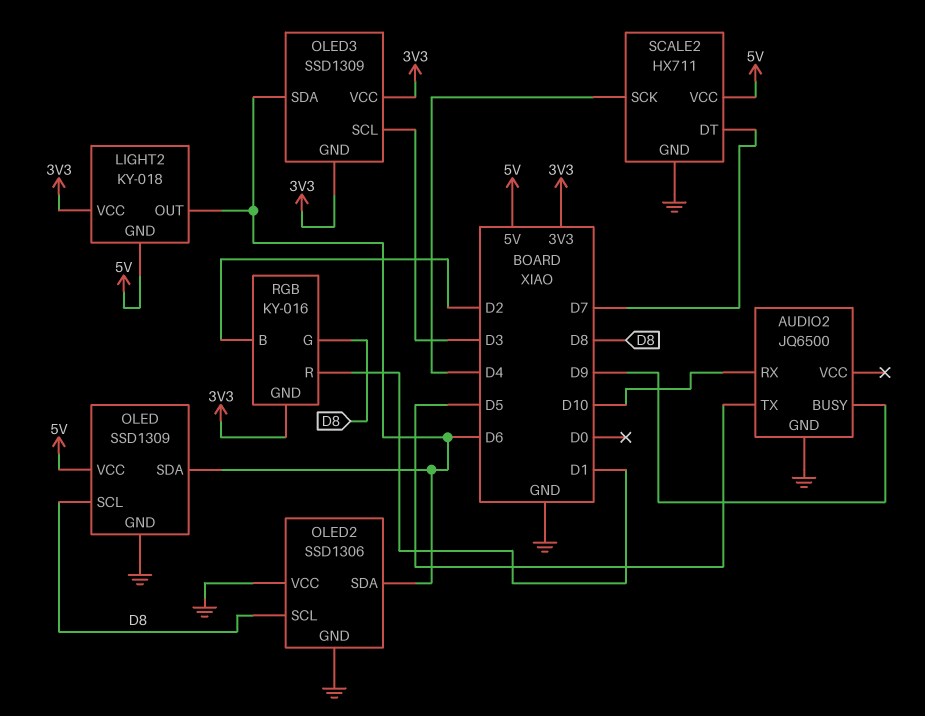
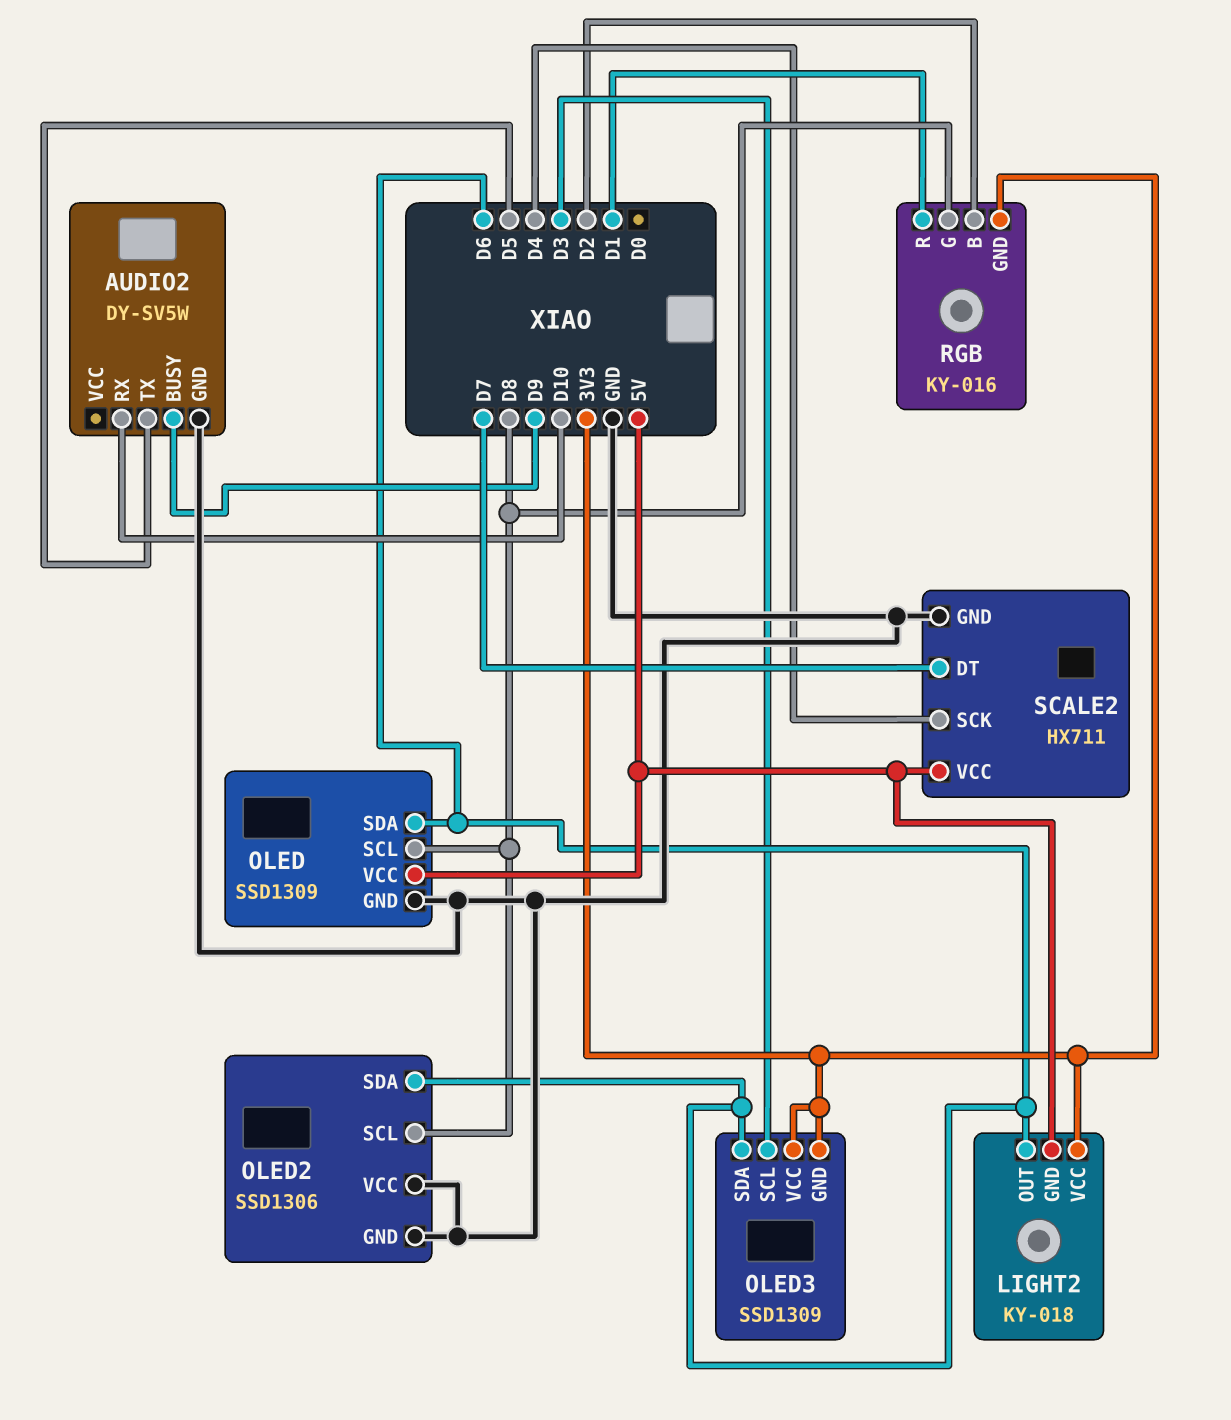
AUDIO2: JQ6500 -> DY-SV5W

